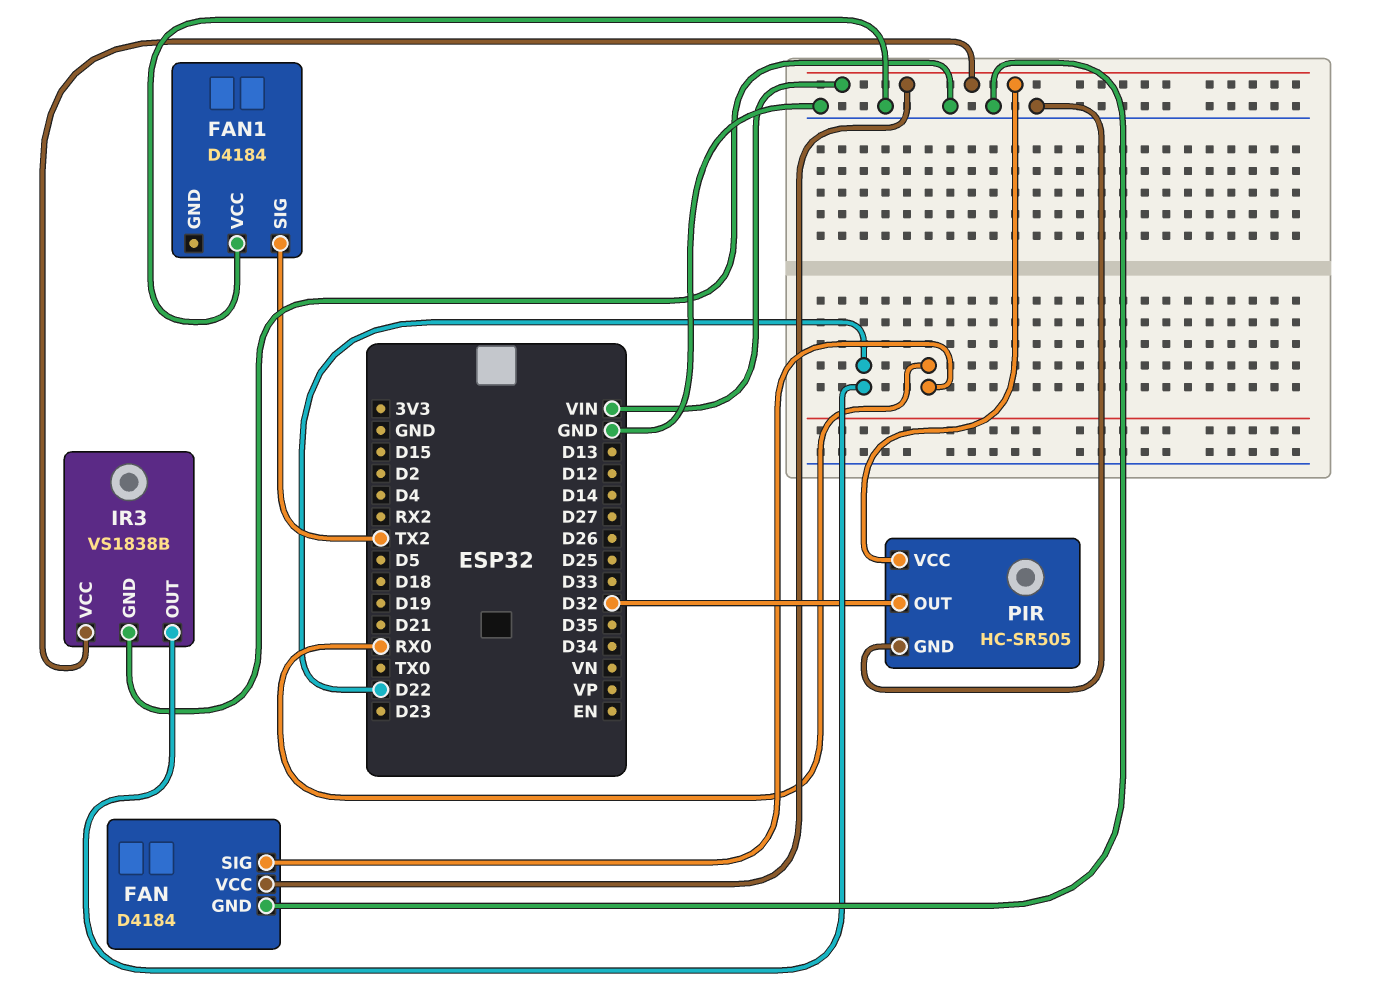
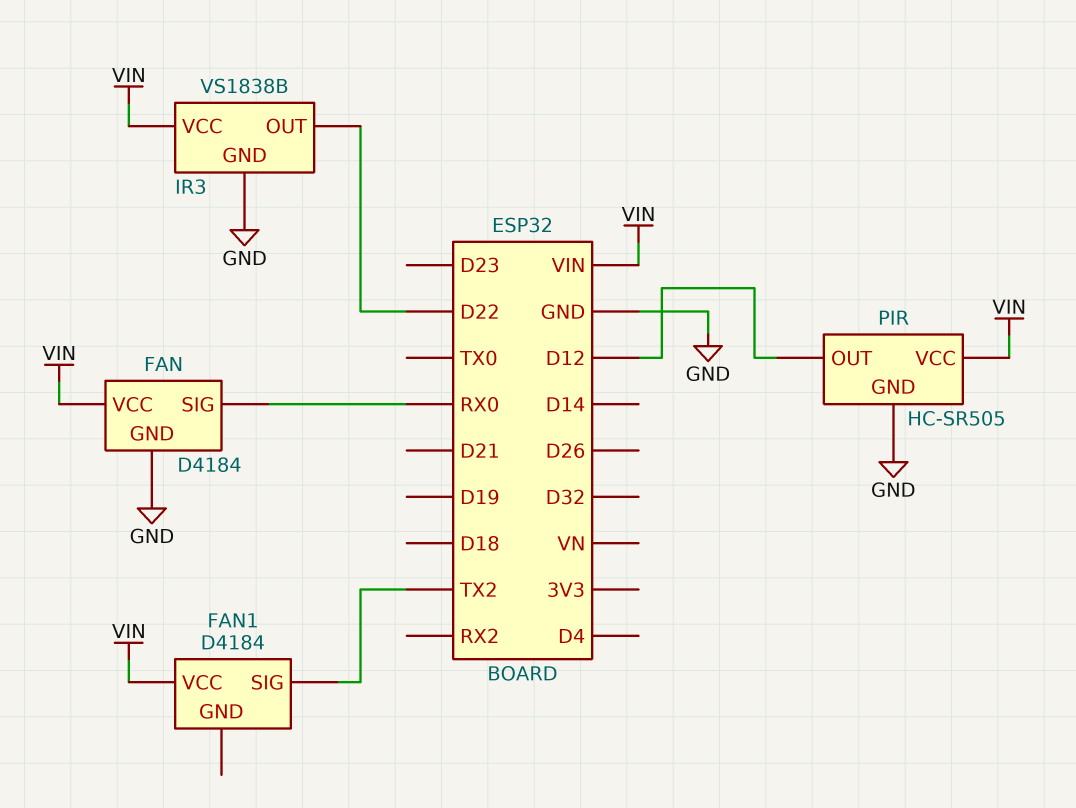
FAN1 pin VCC: GND -> VIN
PIR pin OUT: D32 -> D12

